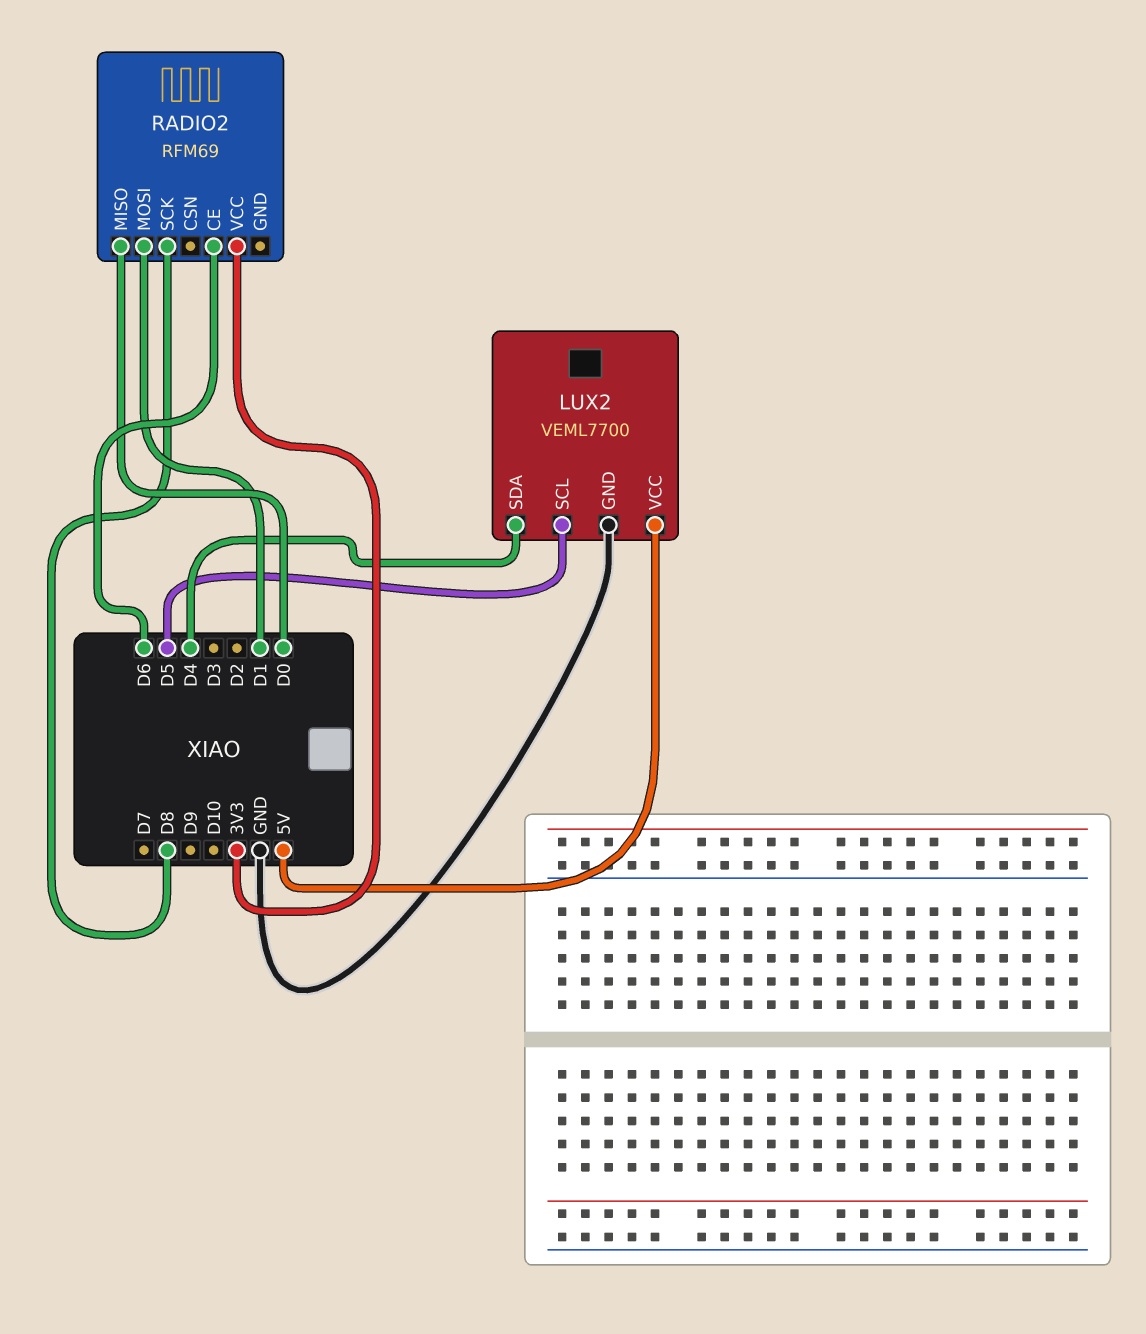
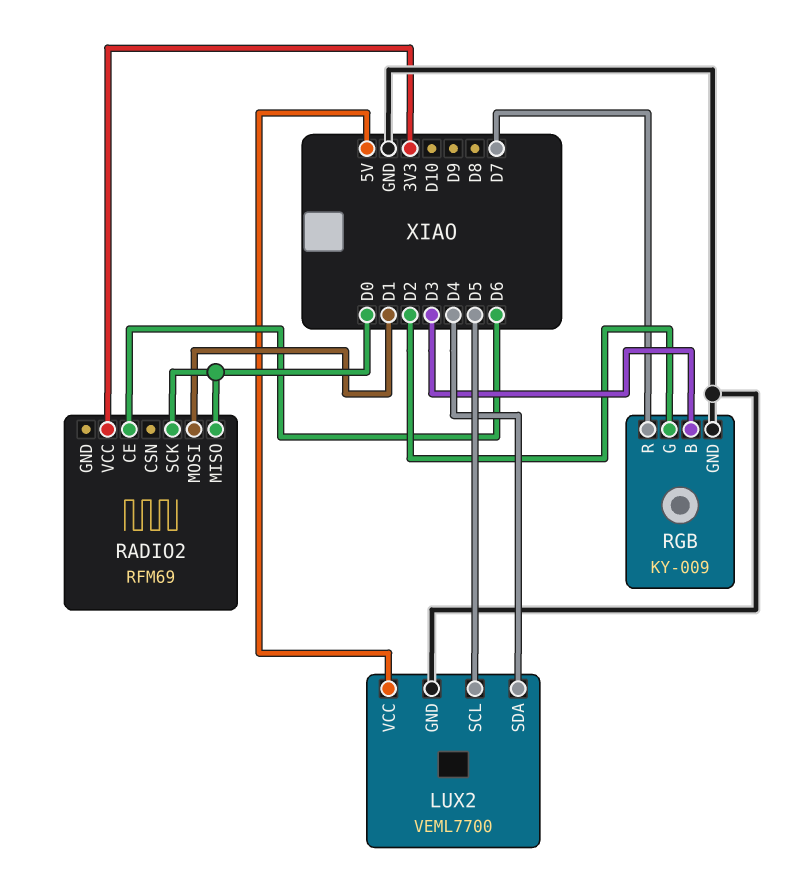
RADIO2 pin SCK: D8 -> D0
RGB: none -> KY-009
RGB pin B: none -> D3
RGB pin G: none -> D2
RGB pin GND: none -> GND
RGB pin R: none -> D7

